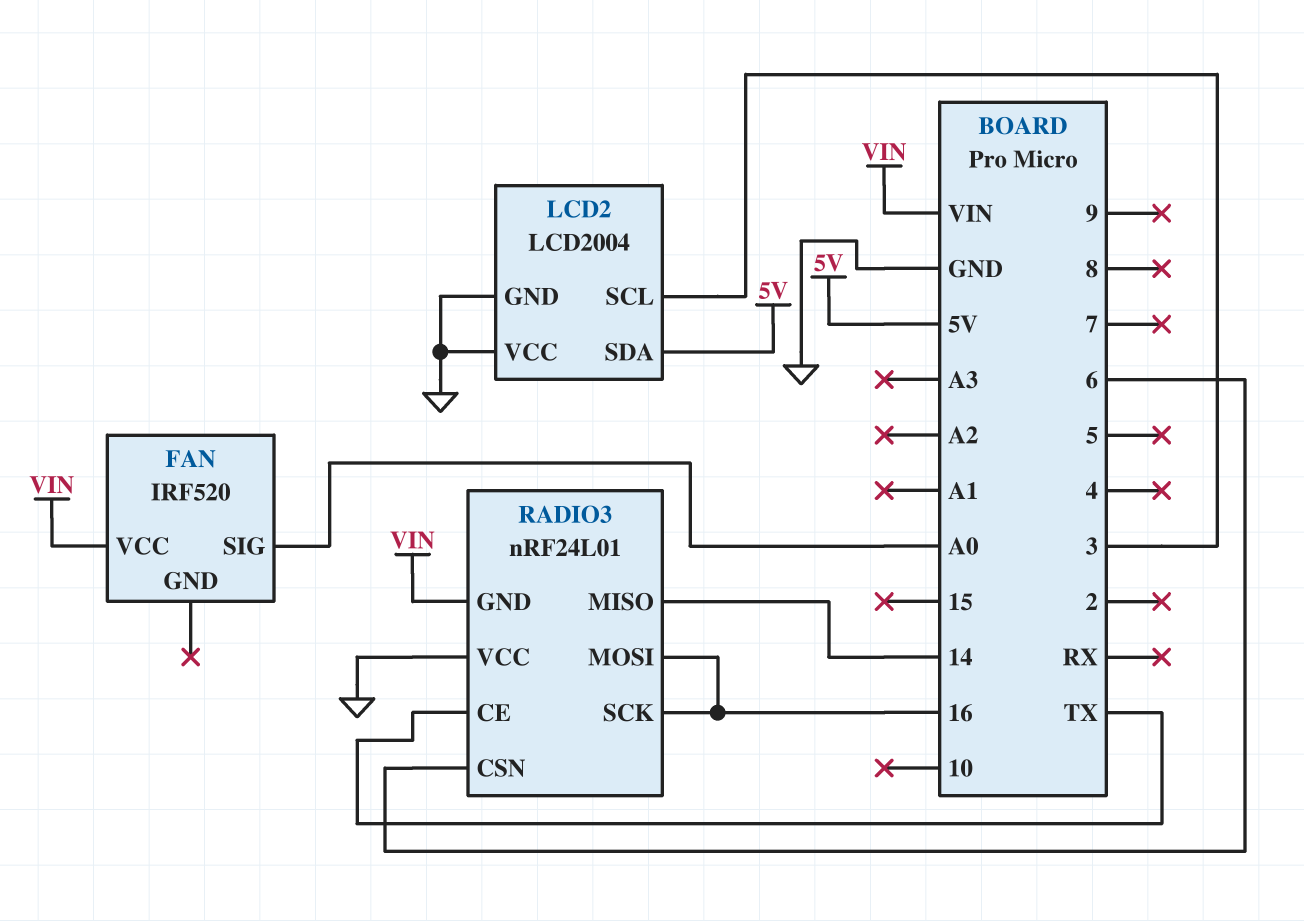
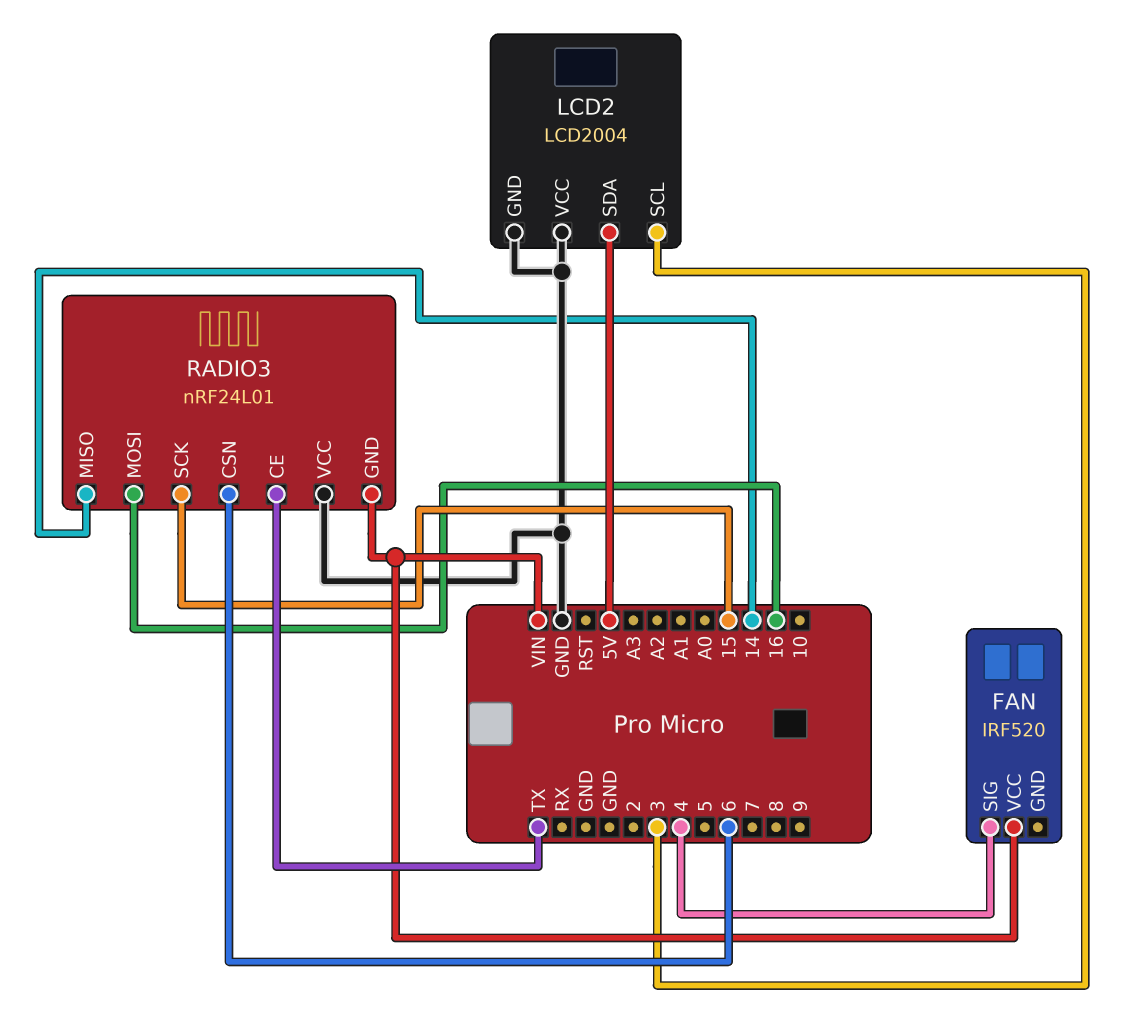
FAN pin SIG: A0 -> 4
RADIO3 pin SCK: 16 -> 15

